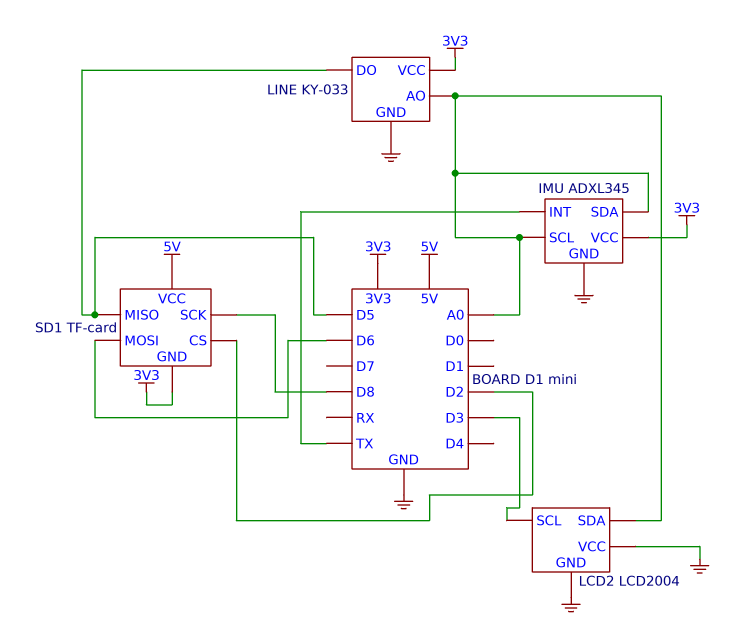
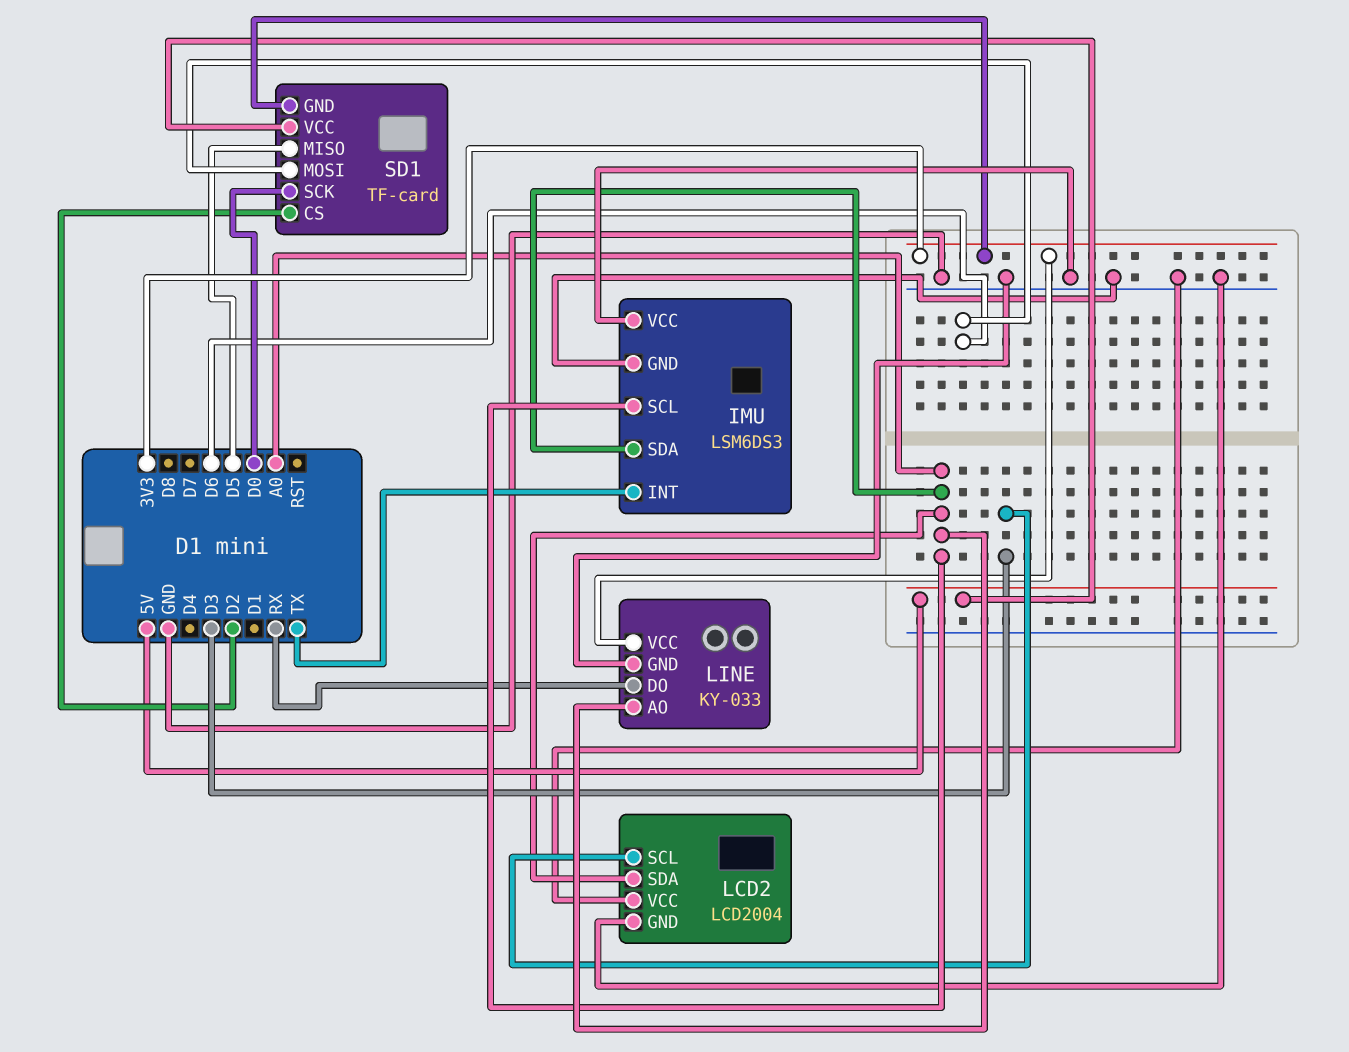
IMU: ADXL345 -> LSM6DS3
IMU pin VCC: 3V3 -> GND
LINE pin DO: D5 -> RX
SD1 pin SCK: D8 -> D0

